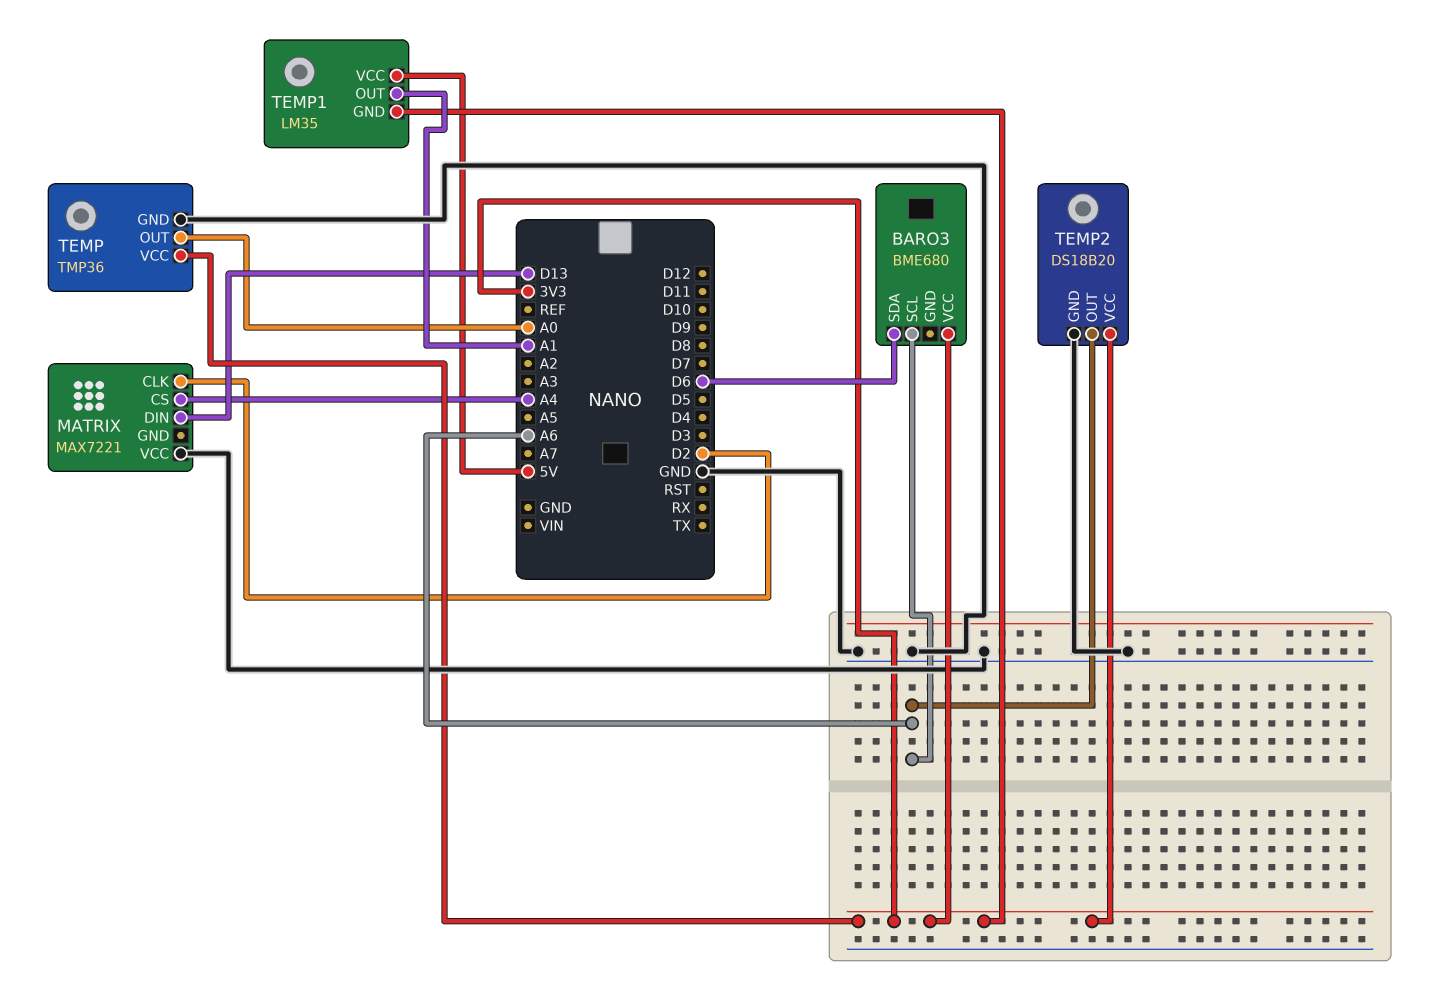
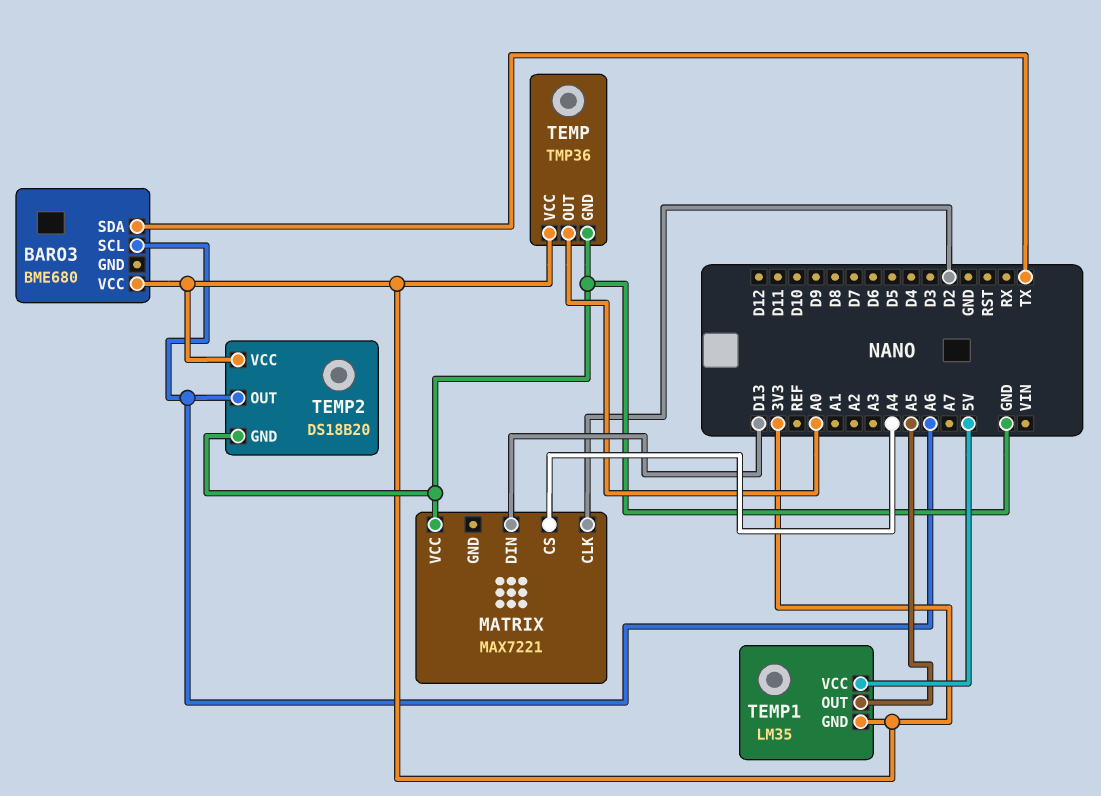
BARO3 pin SDA: D6 -> TX
TEMP1 pin OUT: A1 -> A5

